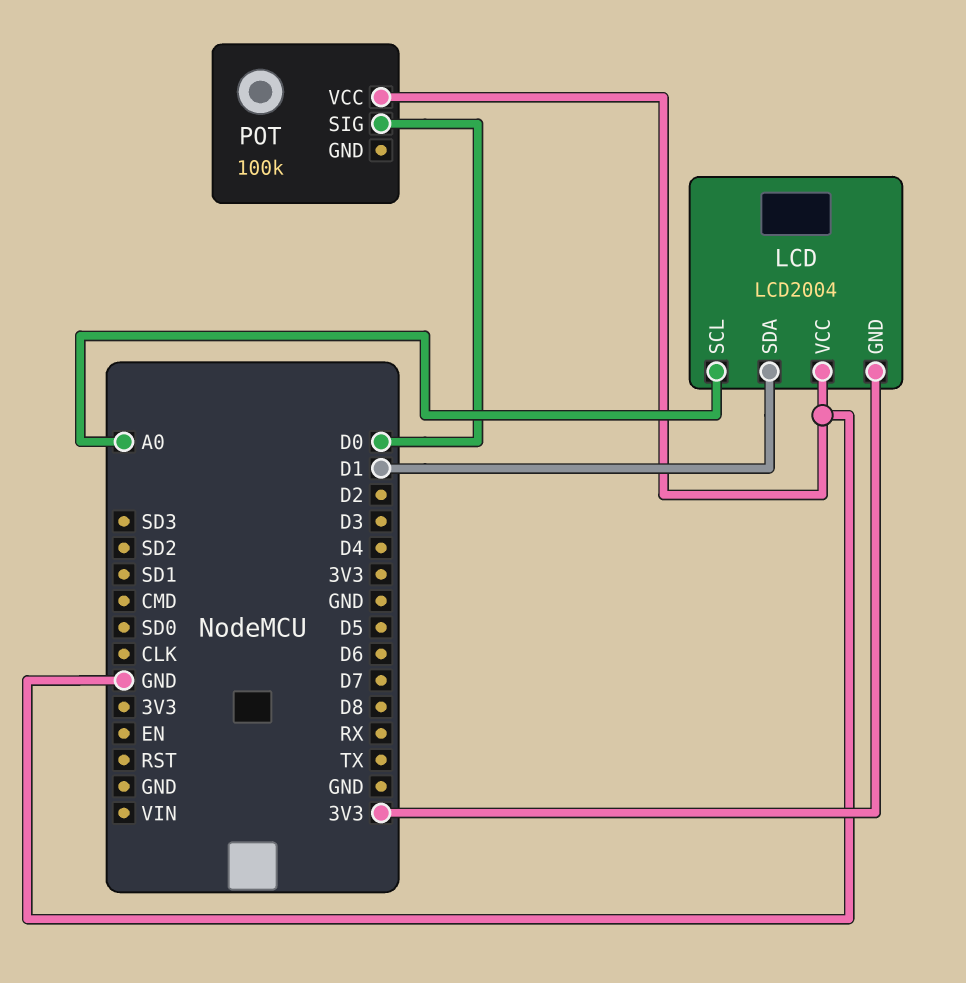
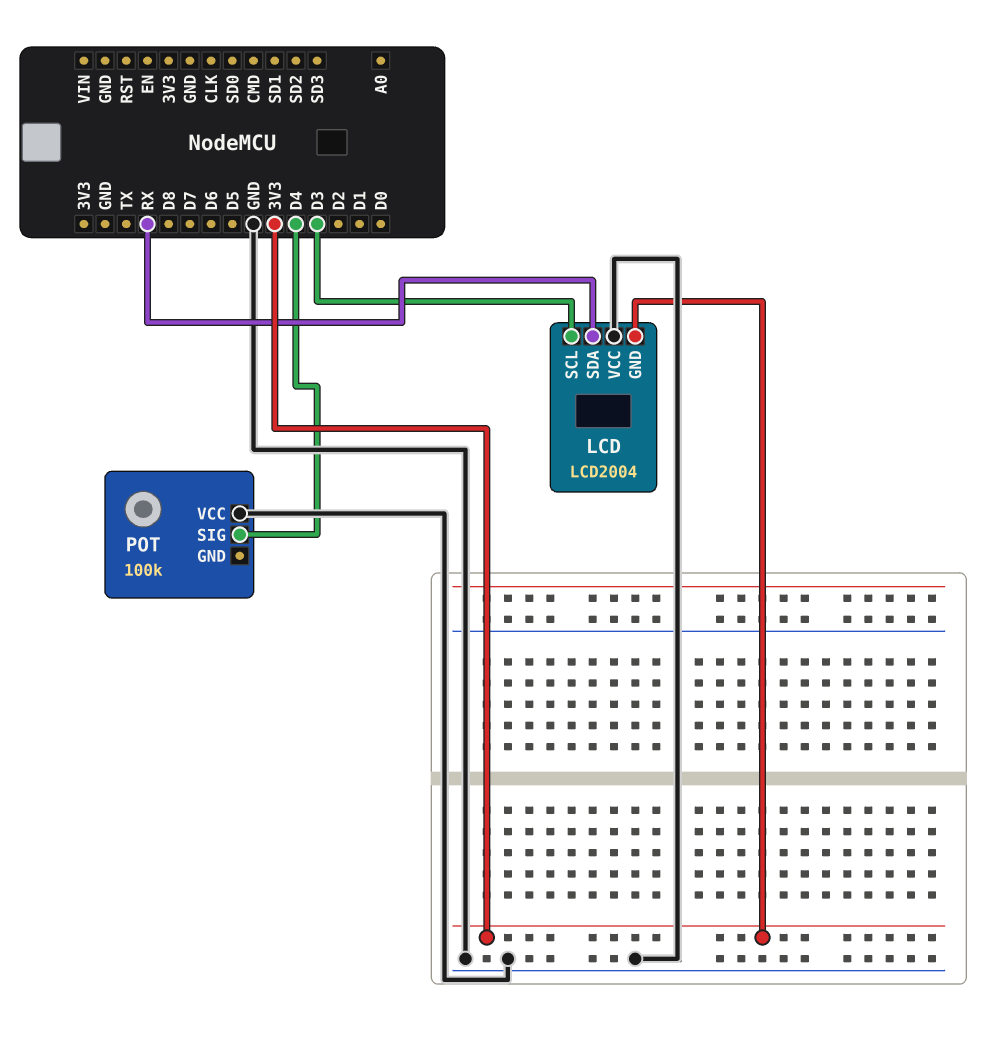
LCD pin SCL: A0 -> D3
LCD pin SDA: D1 -> RX
POT pin SIG: D0 -> D4

